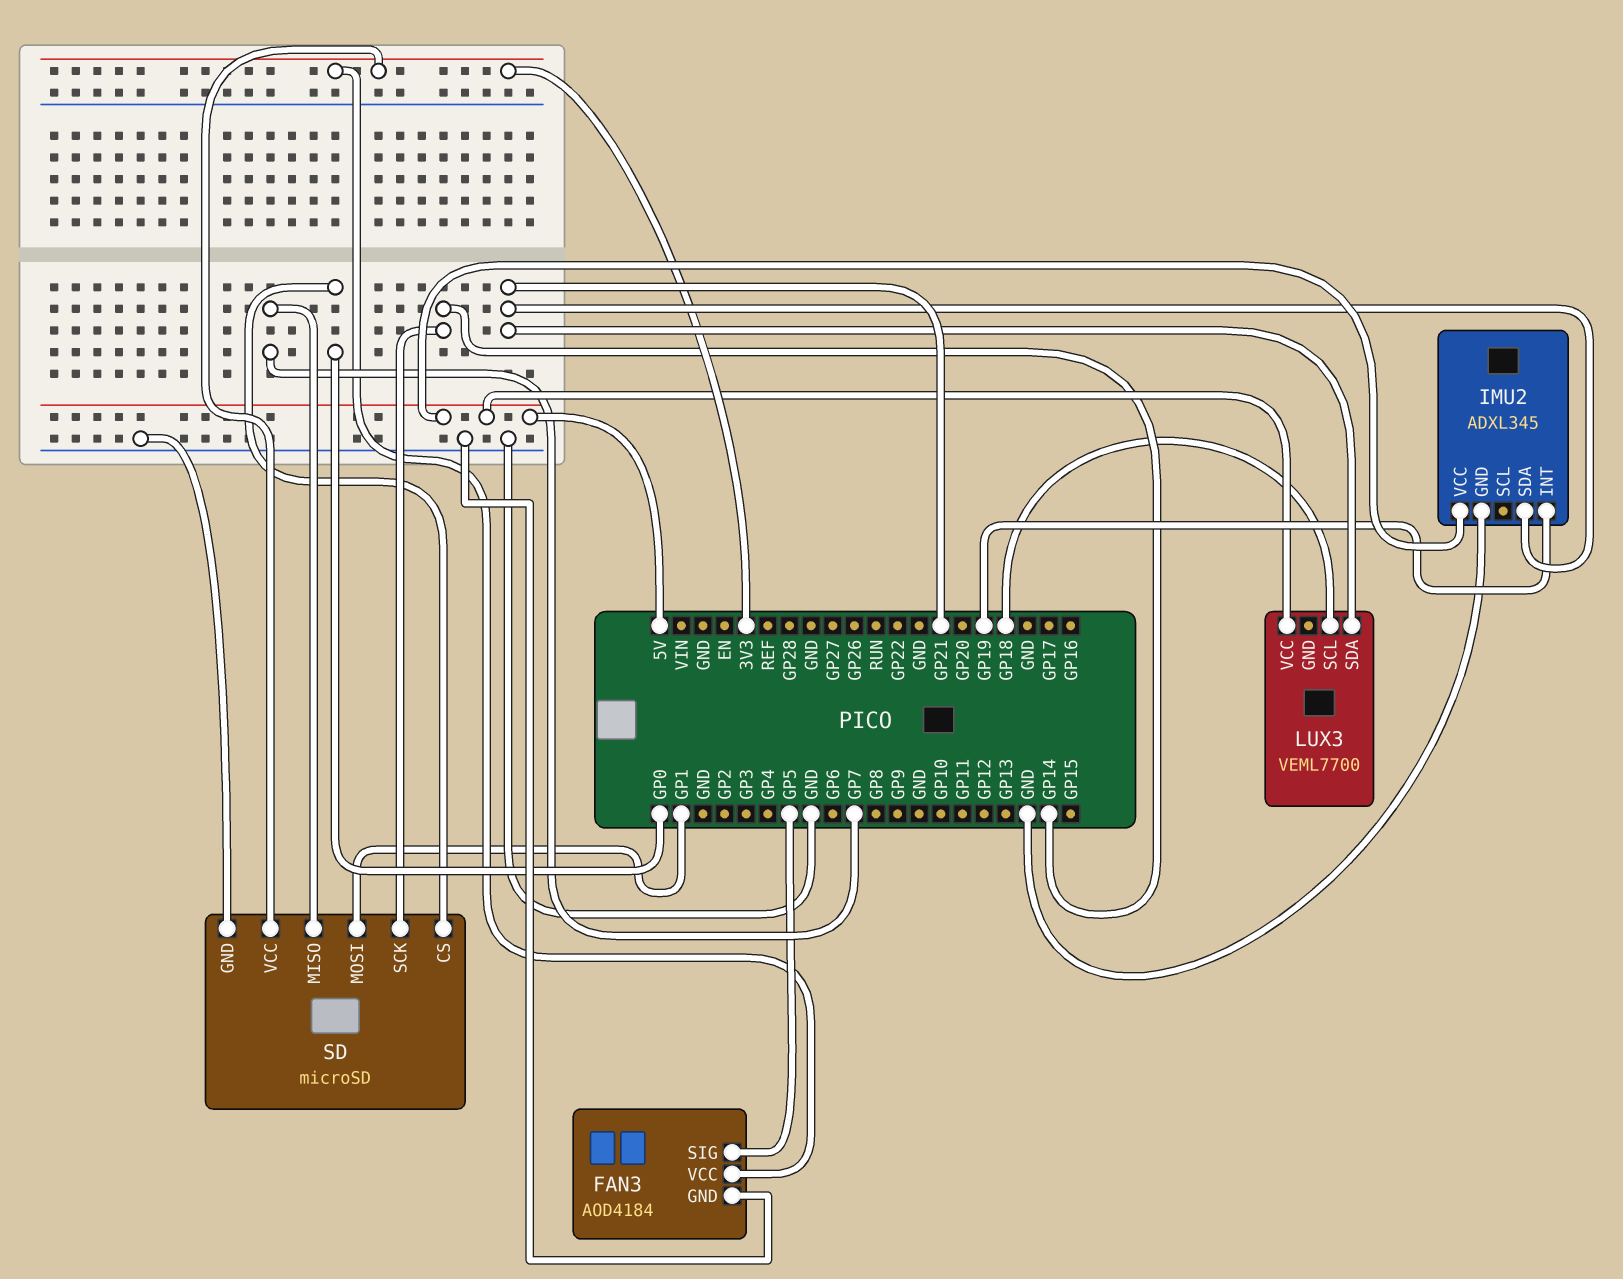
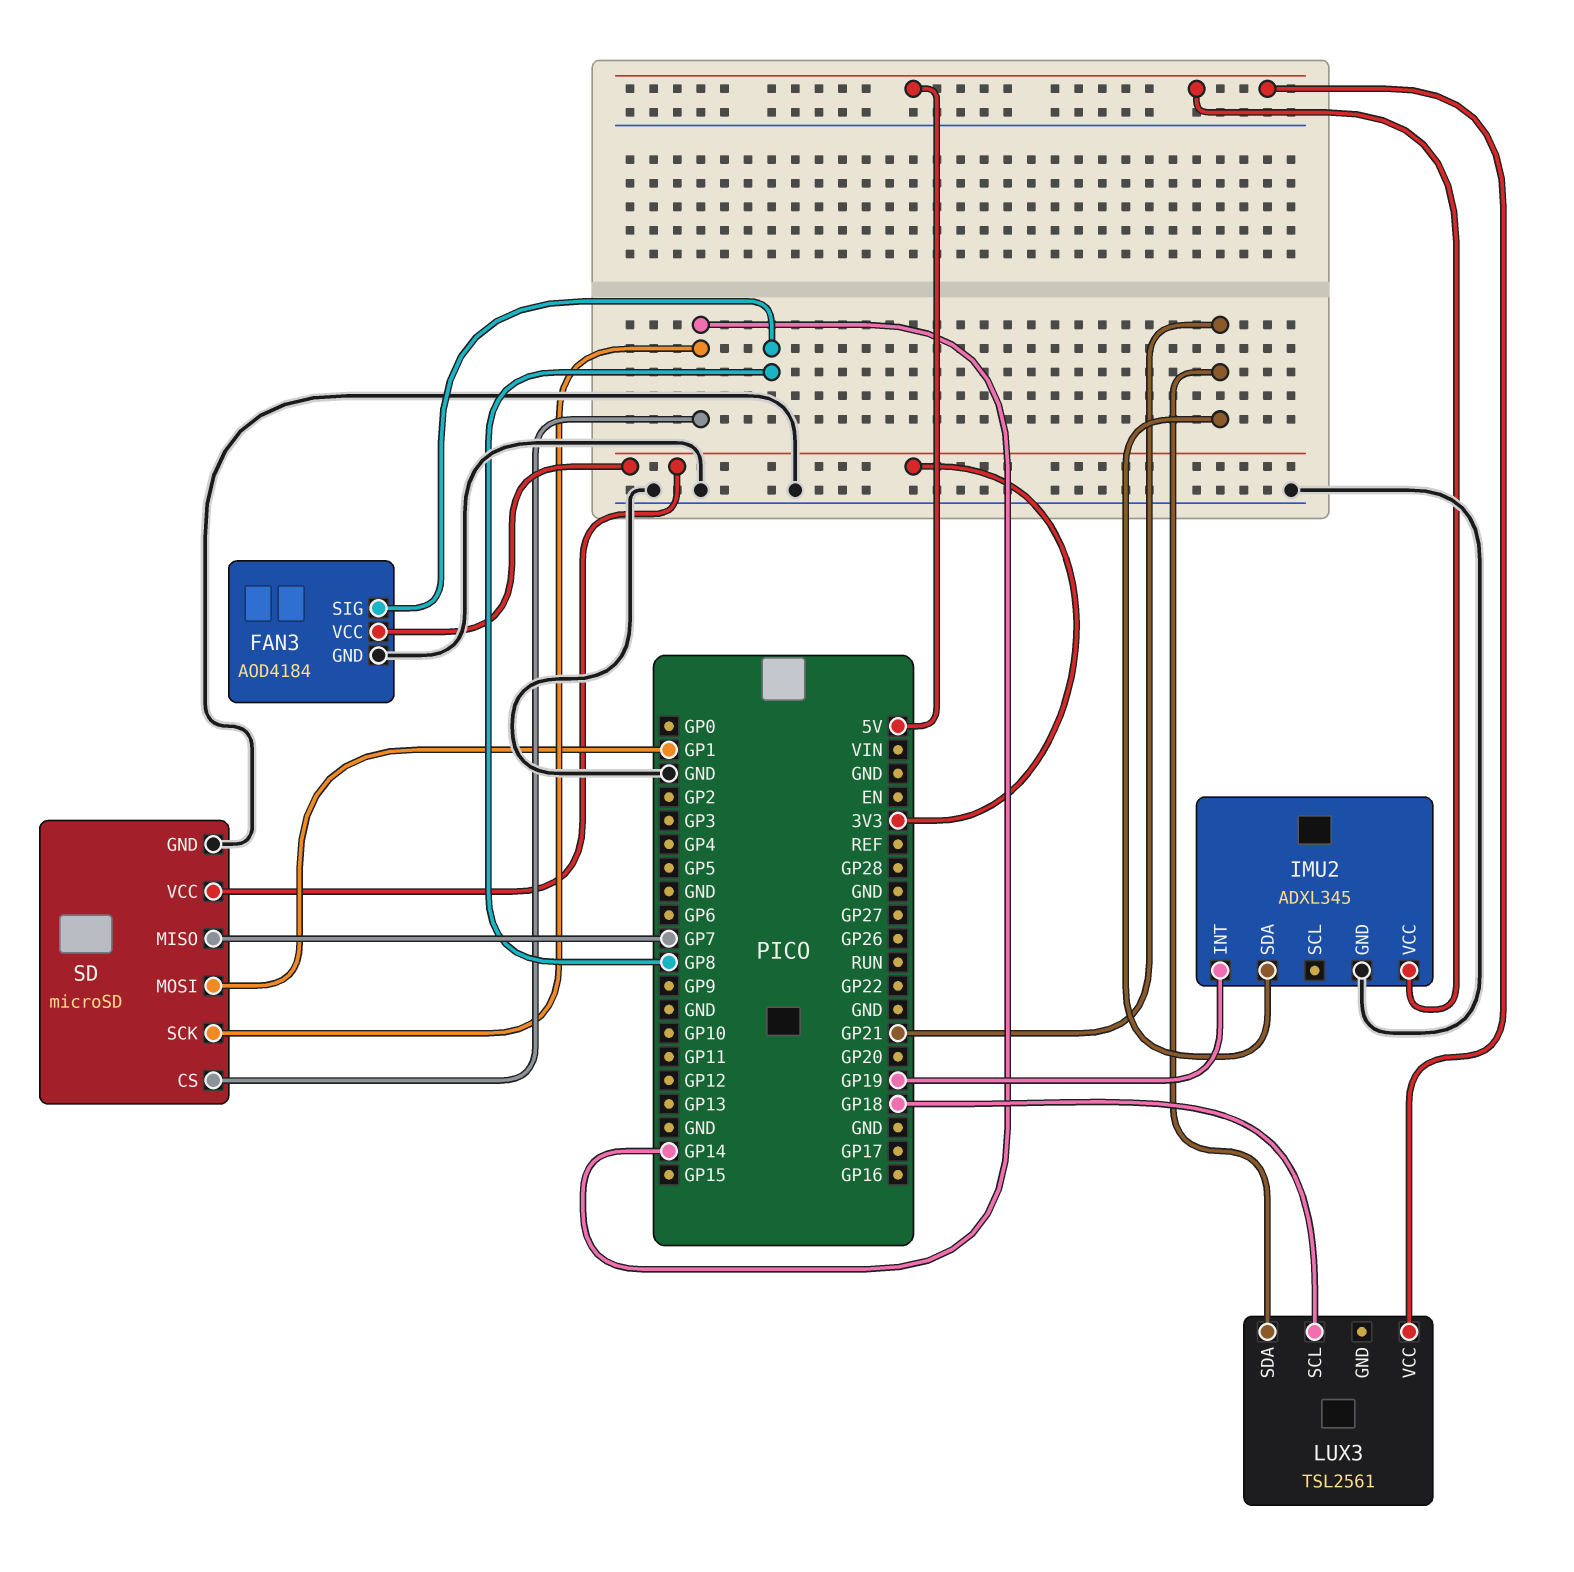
FAN3 pin SIG: GP5 -> GP8
LUX3: VEML7700 -> TSL2561
SD pin CS: GP0 -> GP14

